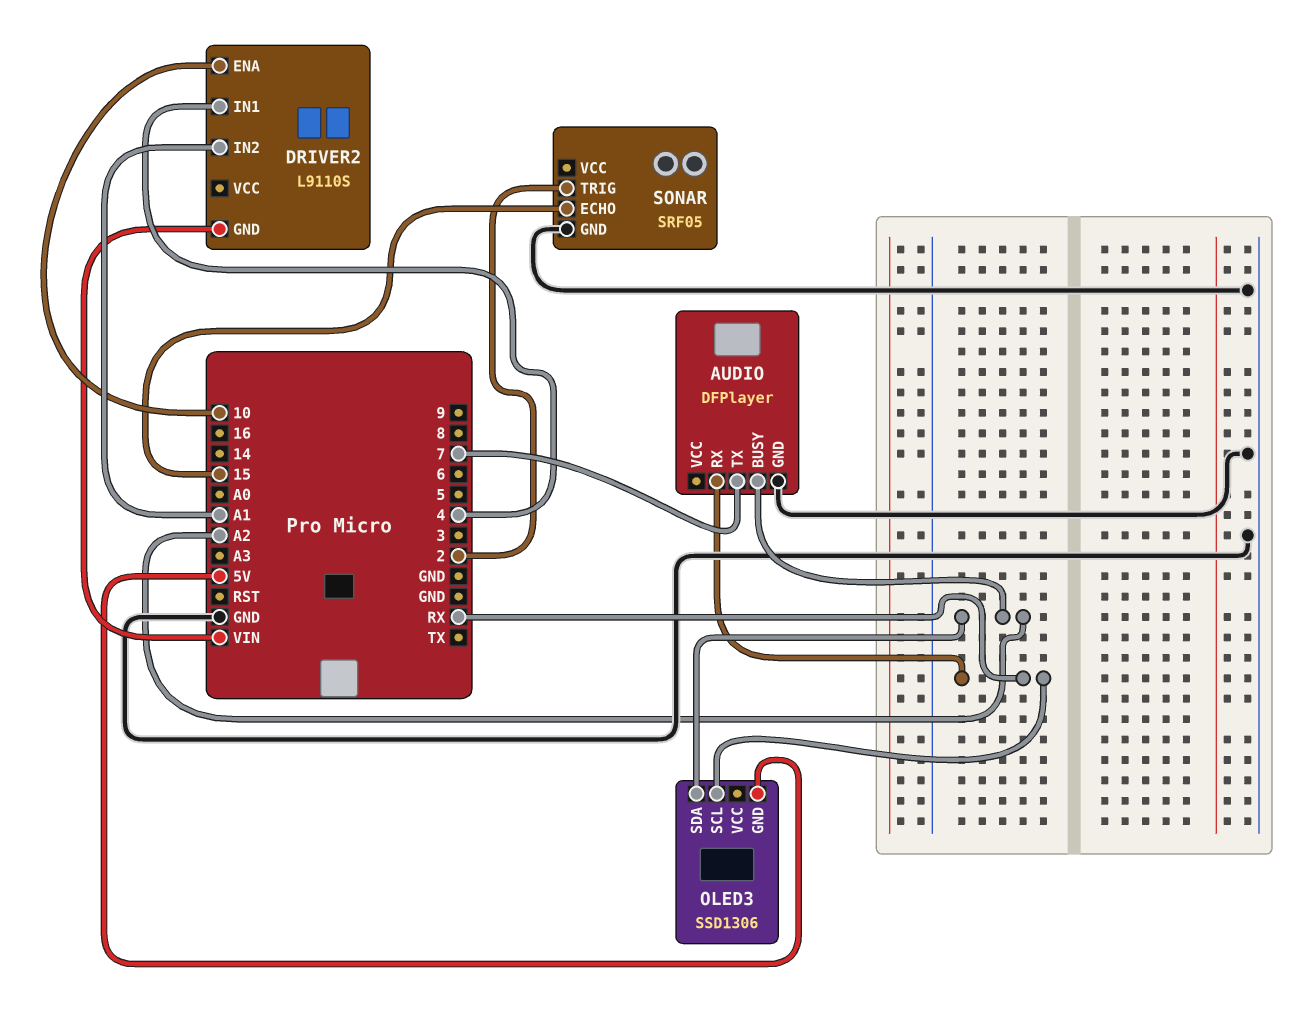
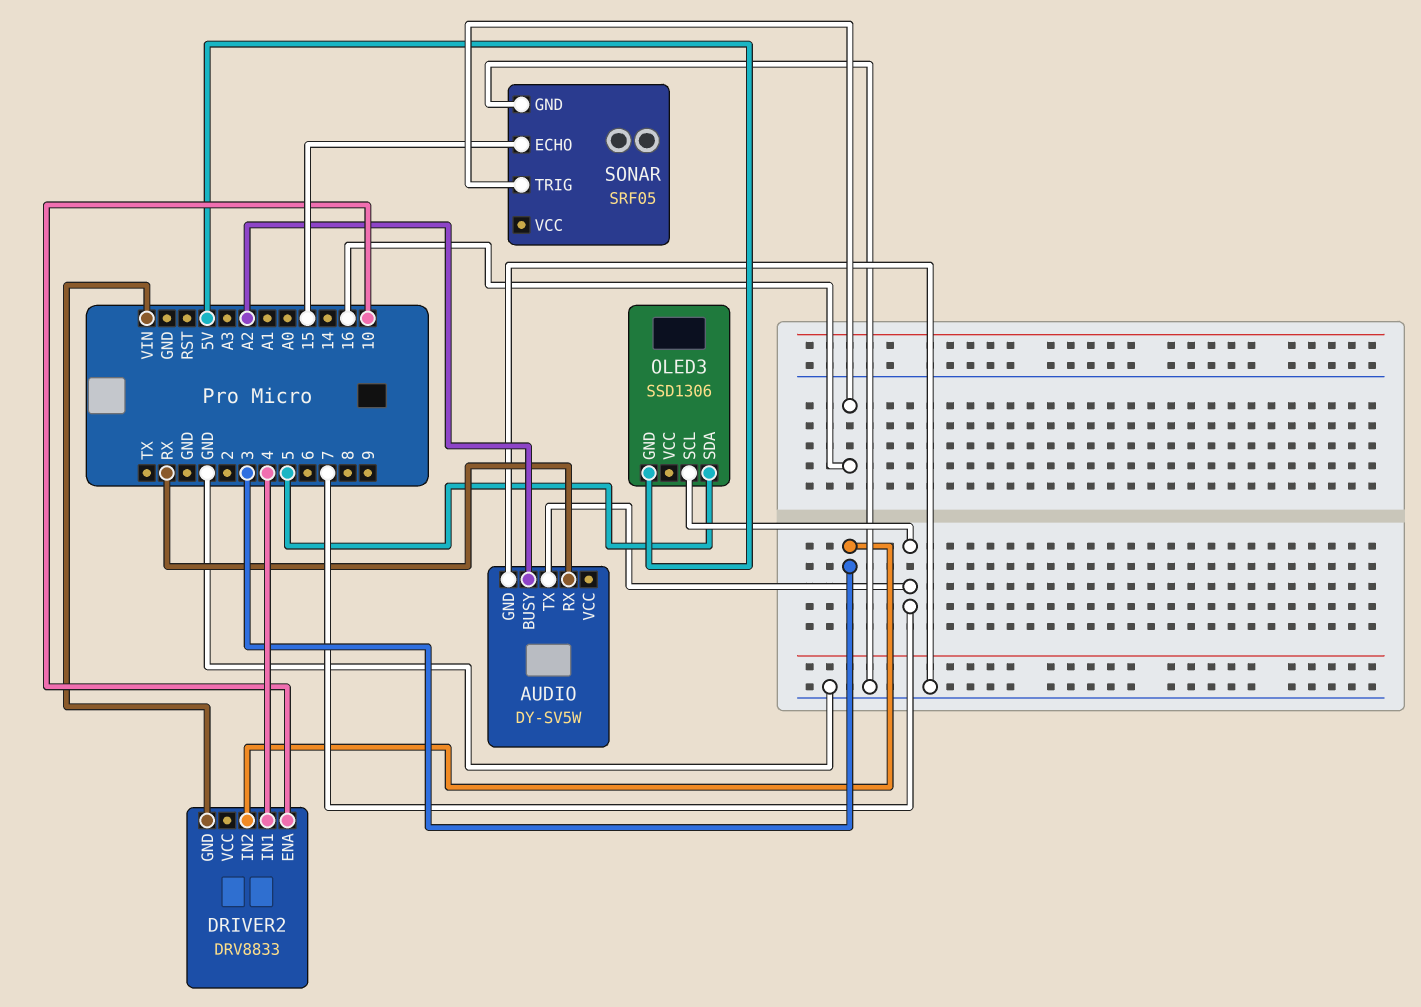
AUDIO: DFPlayer -> DY-SV5W
DRIVER2: L9110S -> DRV8833
DRIVER2 pin IN2: A1 -> 3
OLED3 pin SCL: RX -> 7
OLED3 pin SDA: A2 -> 5
SONAR pin TRIG: 2 -> 16

